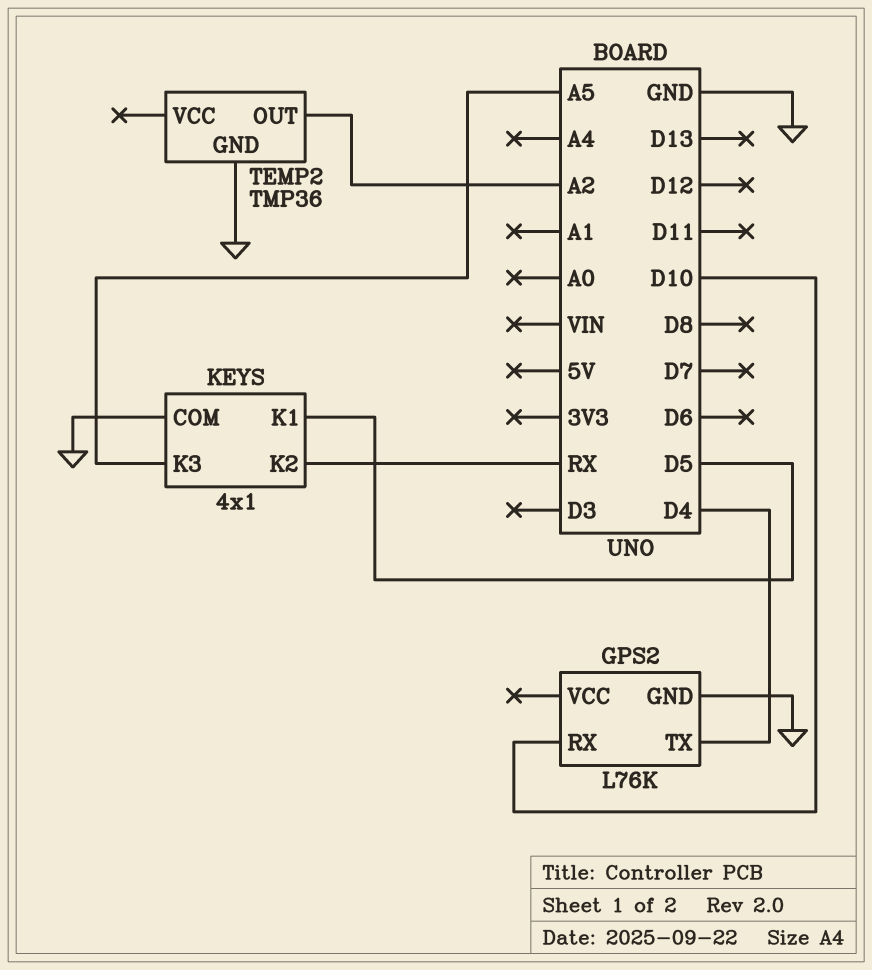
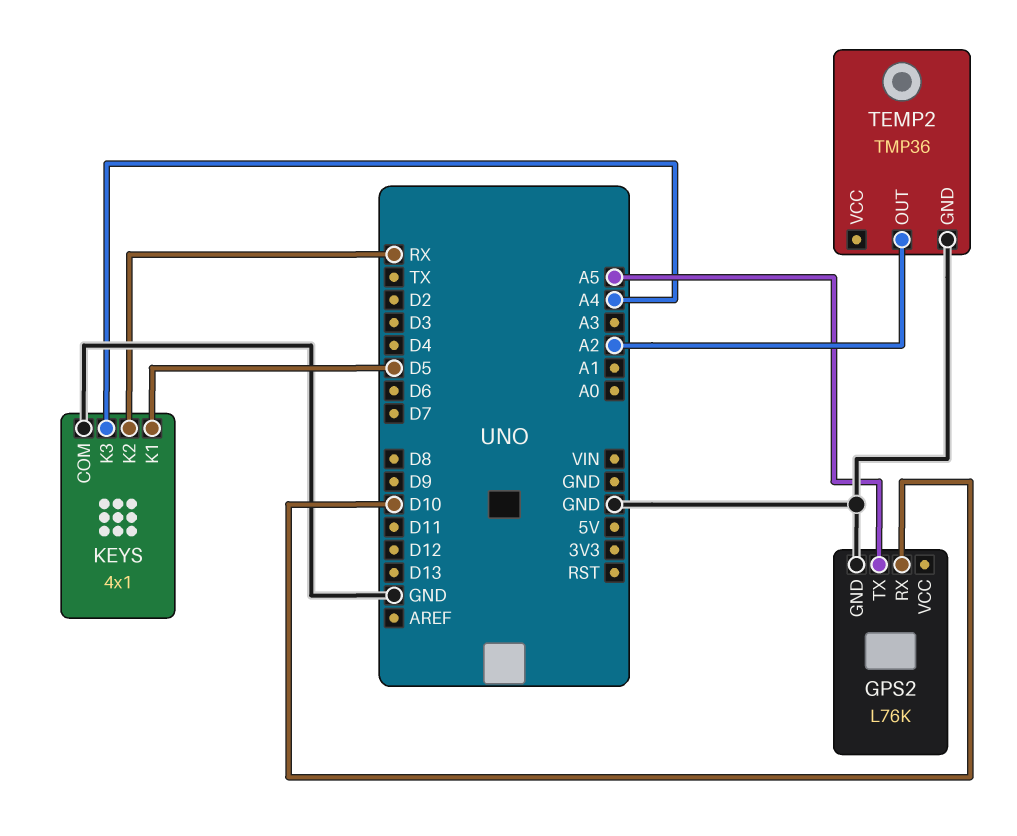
GPS2 pin TX: D4 -> A5
KEYS pin K3: A5 -> A4

